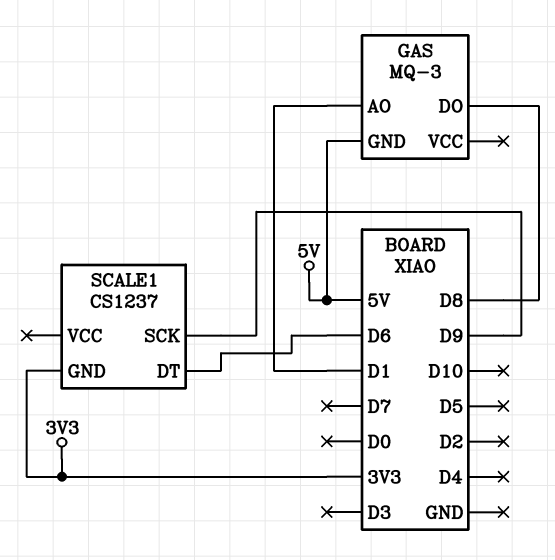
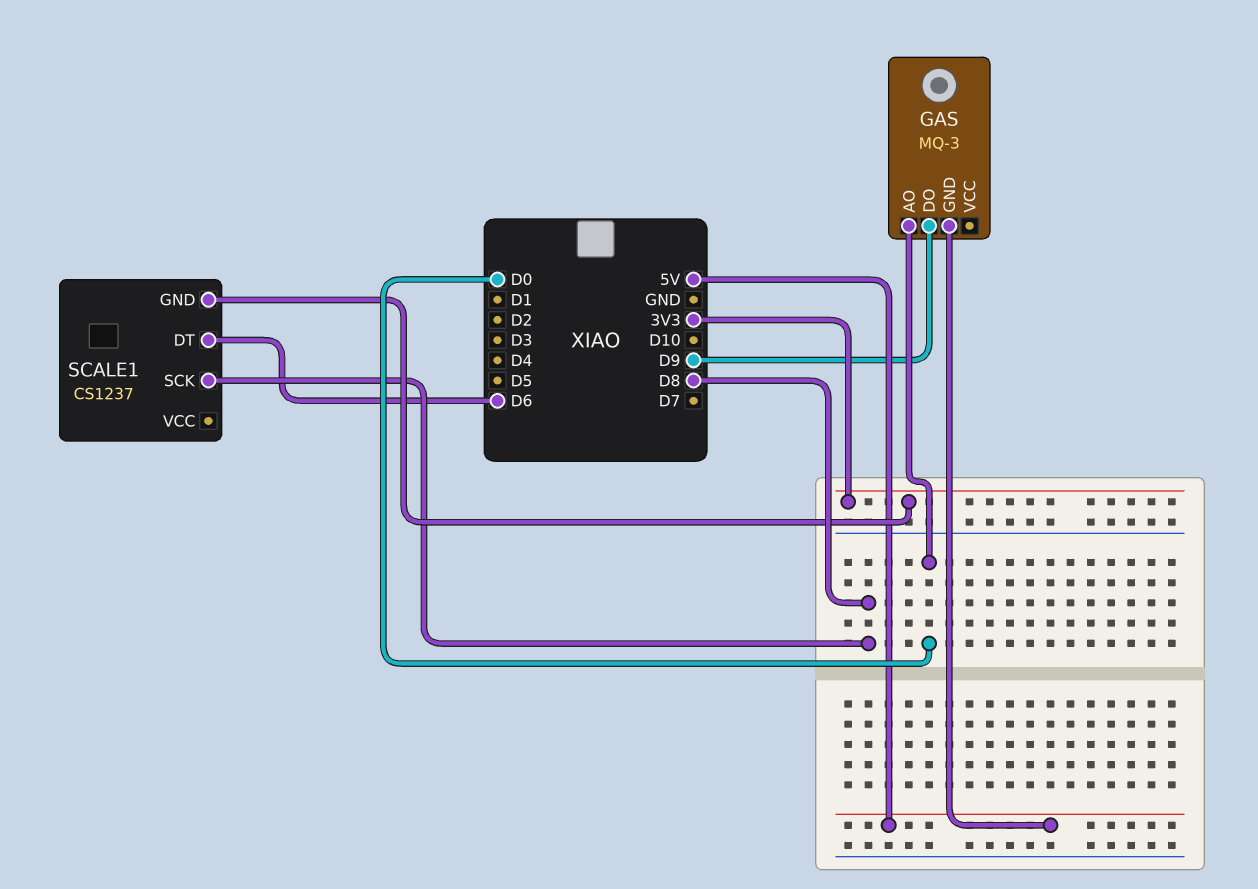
GAS pin AO: D1 -> D0
GAS pin DO: D8 -> D9
SCALE1 pin SCK: D9 -> D8

